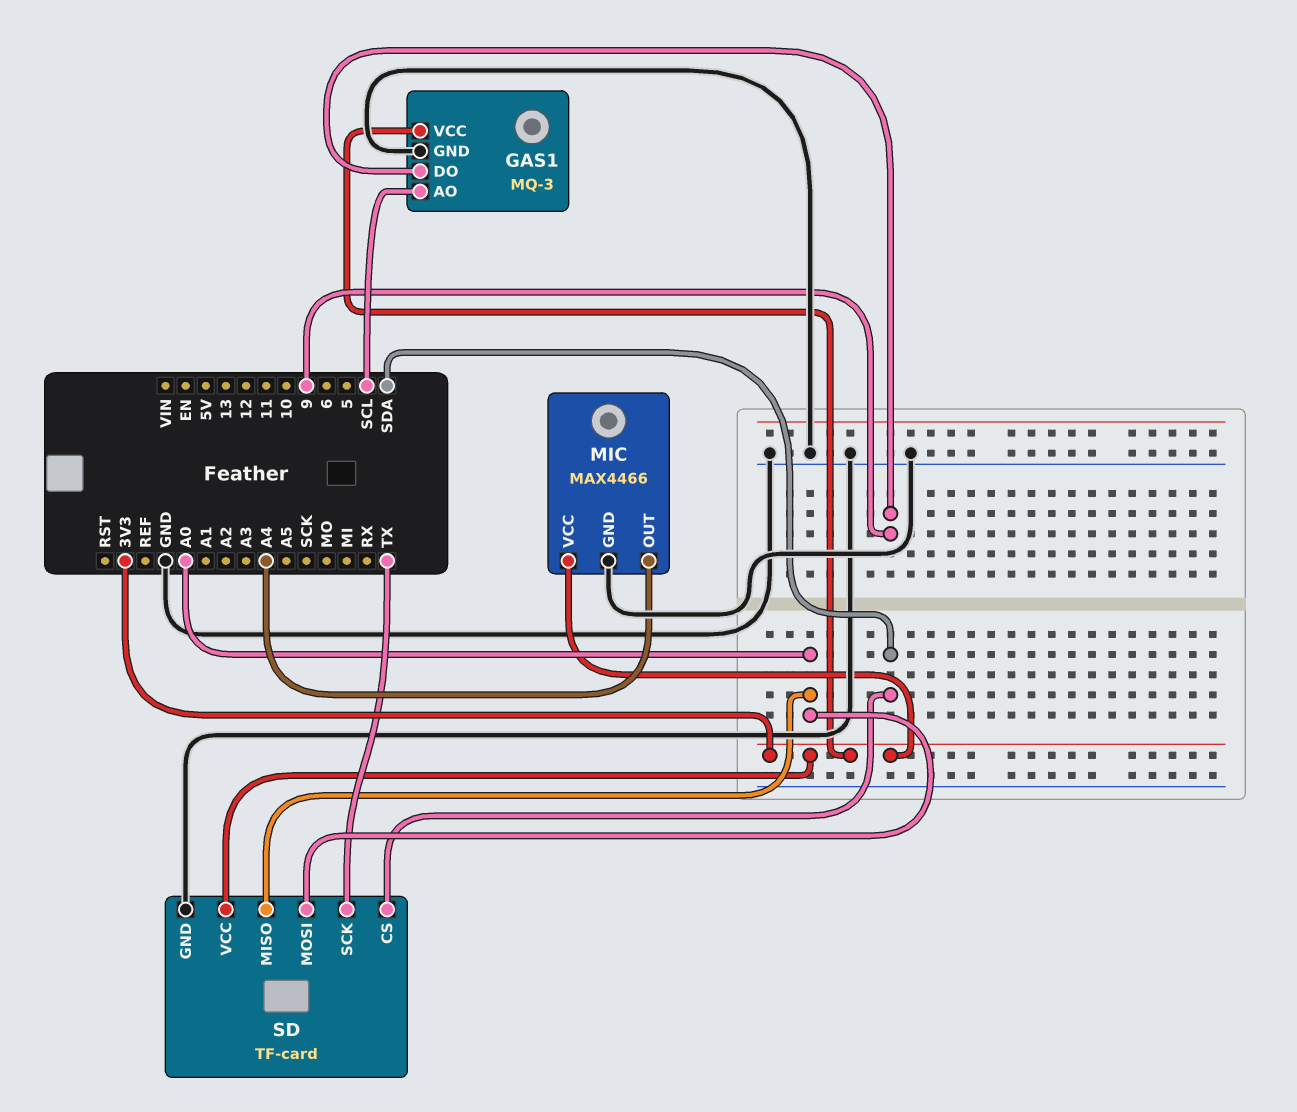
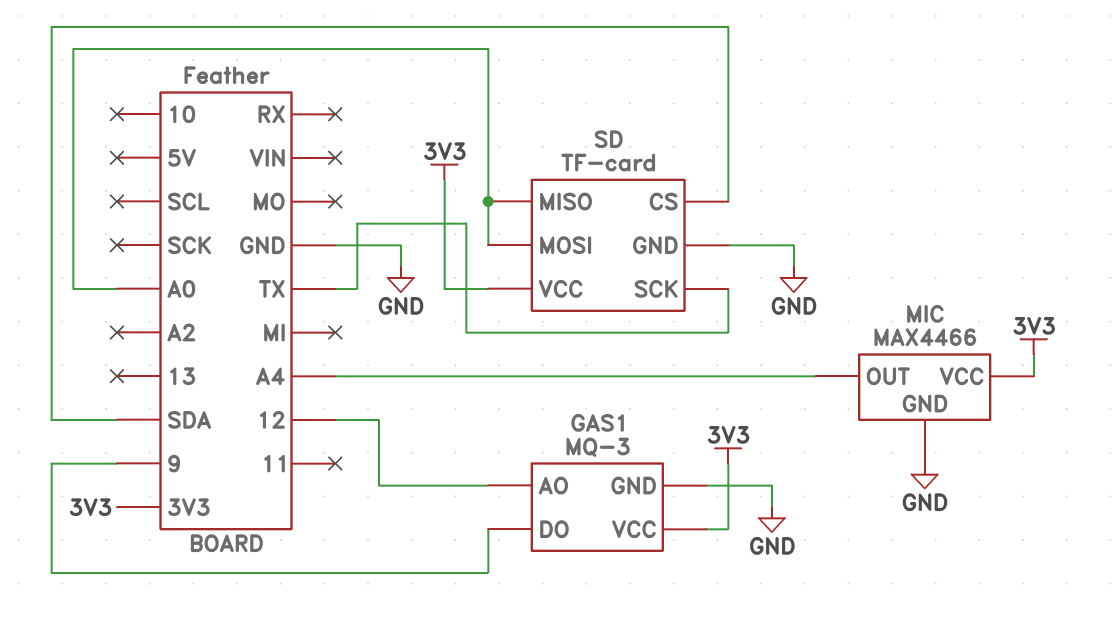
GAS1 pin AO: SCL -> 12

